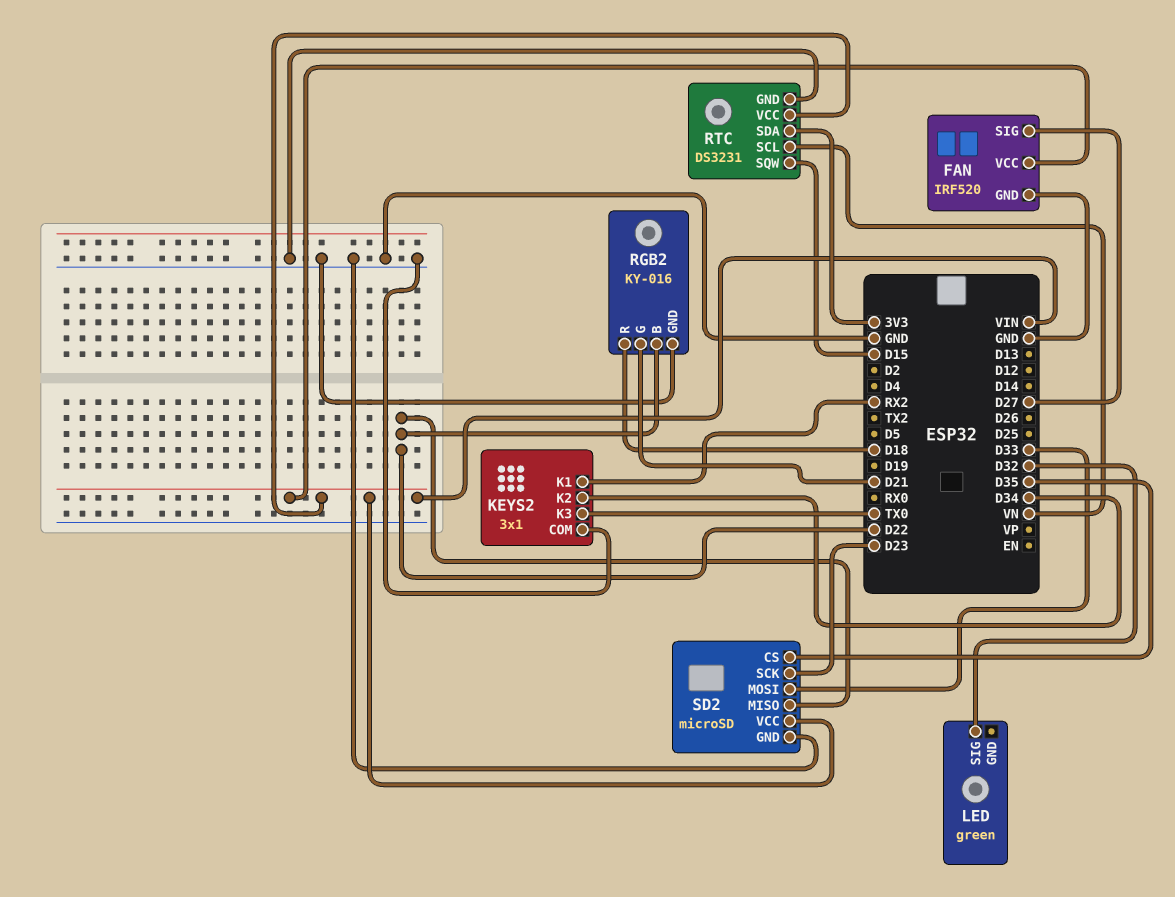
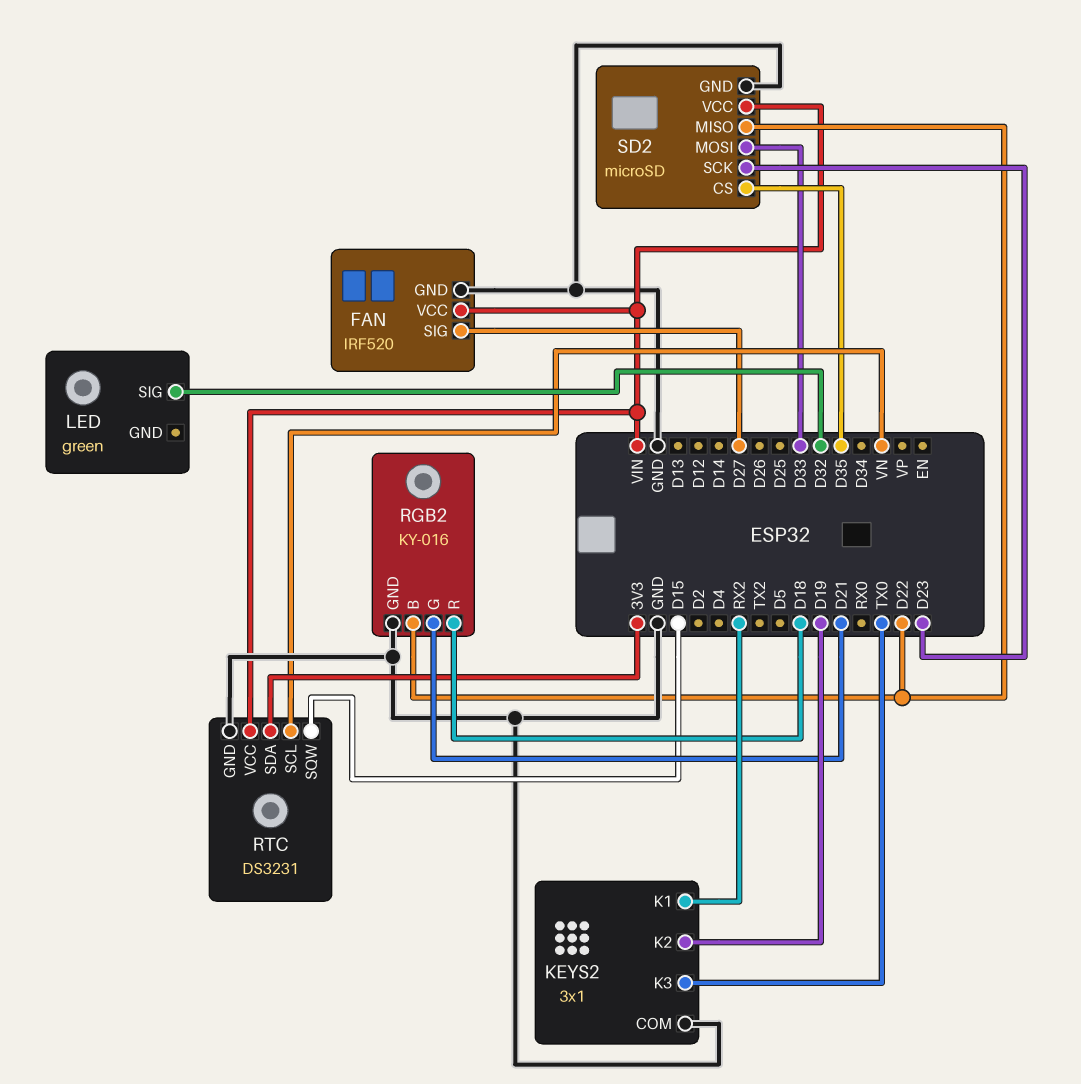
KEYS2 pin K2: D34 -> D19

